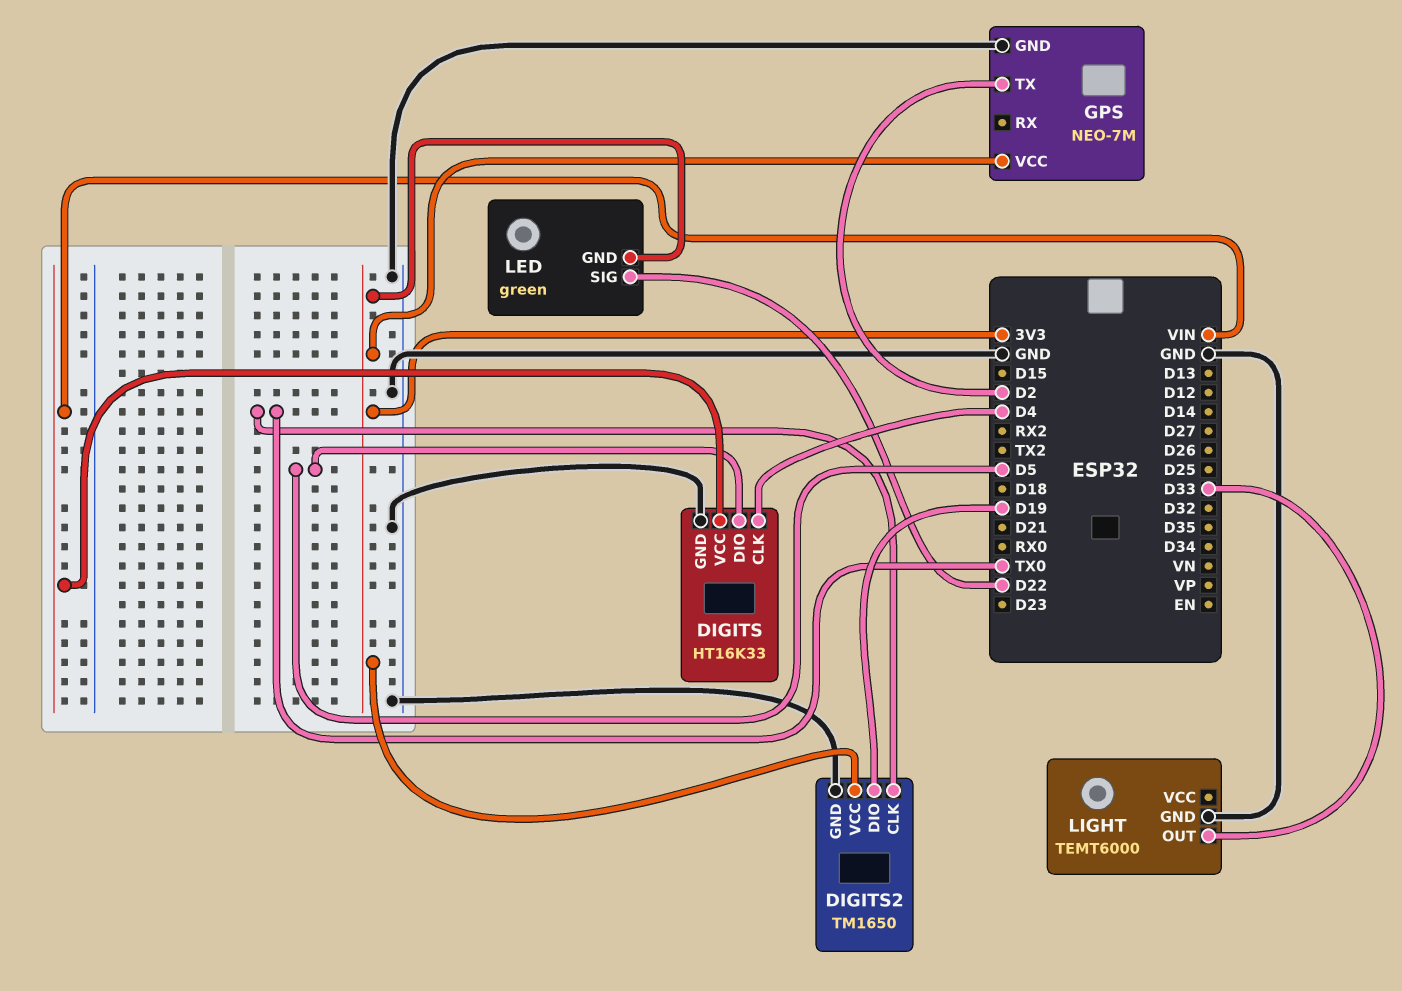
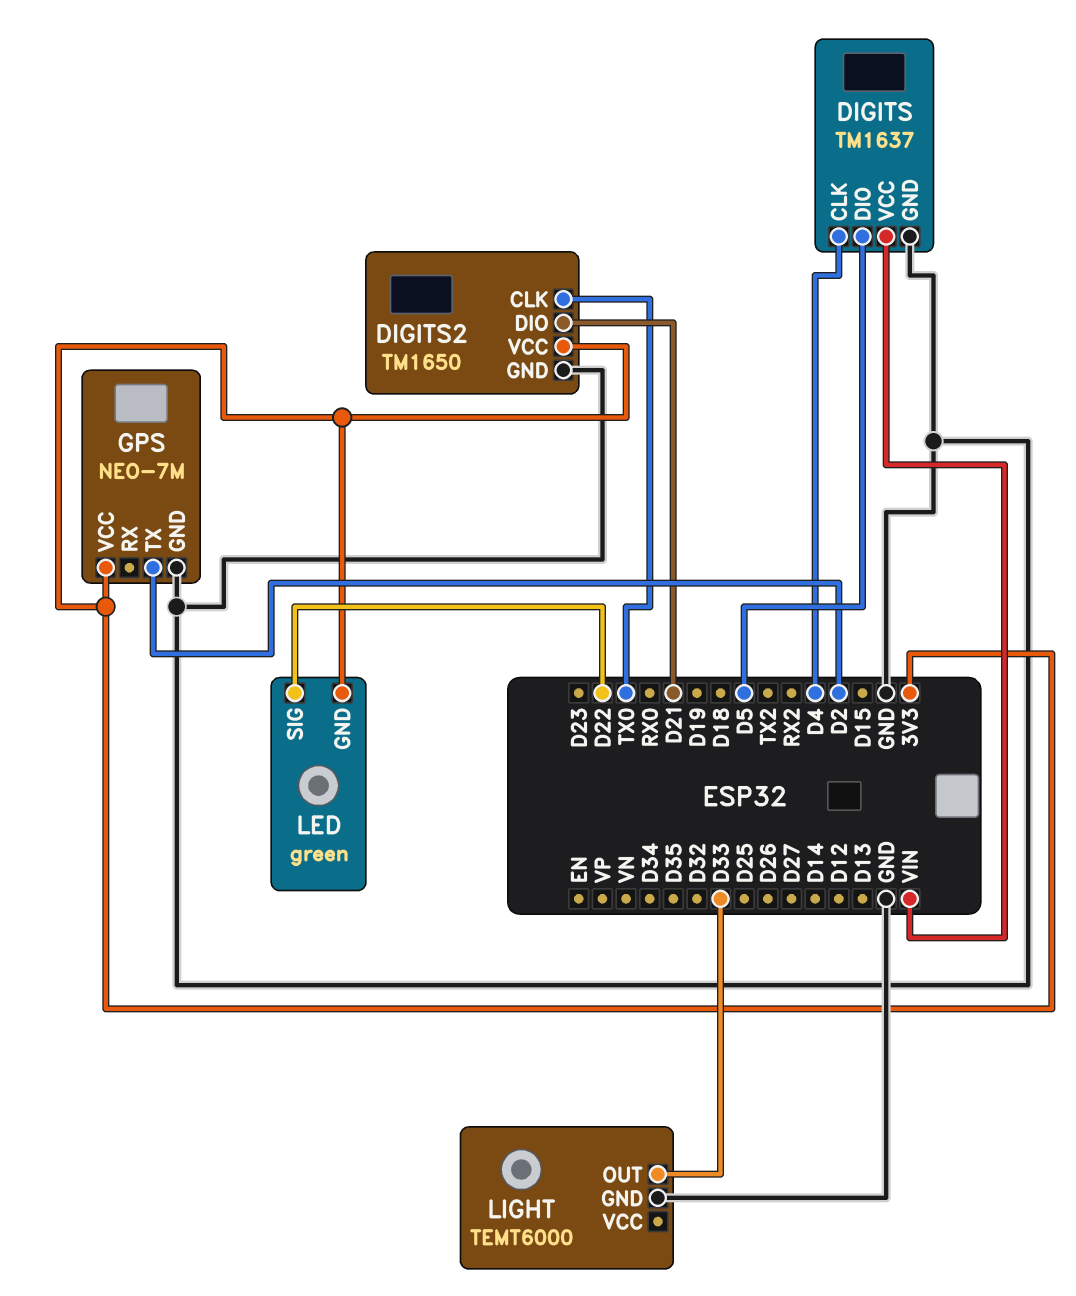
DIGITS: HT16K33 -> TM1637
DIGITS2 pin DIO: D19 -> D21

